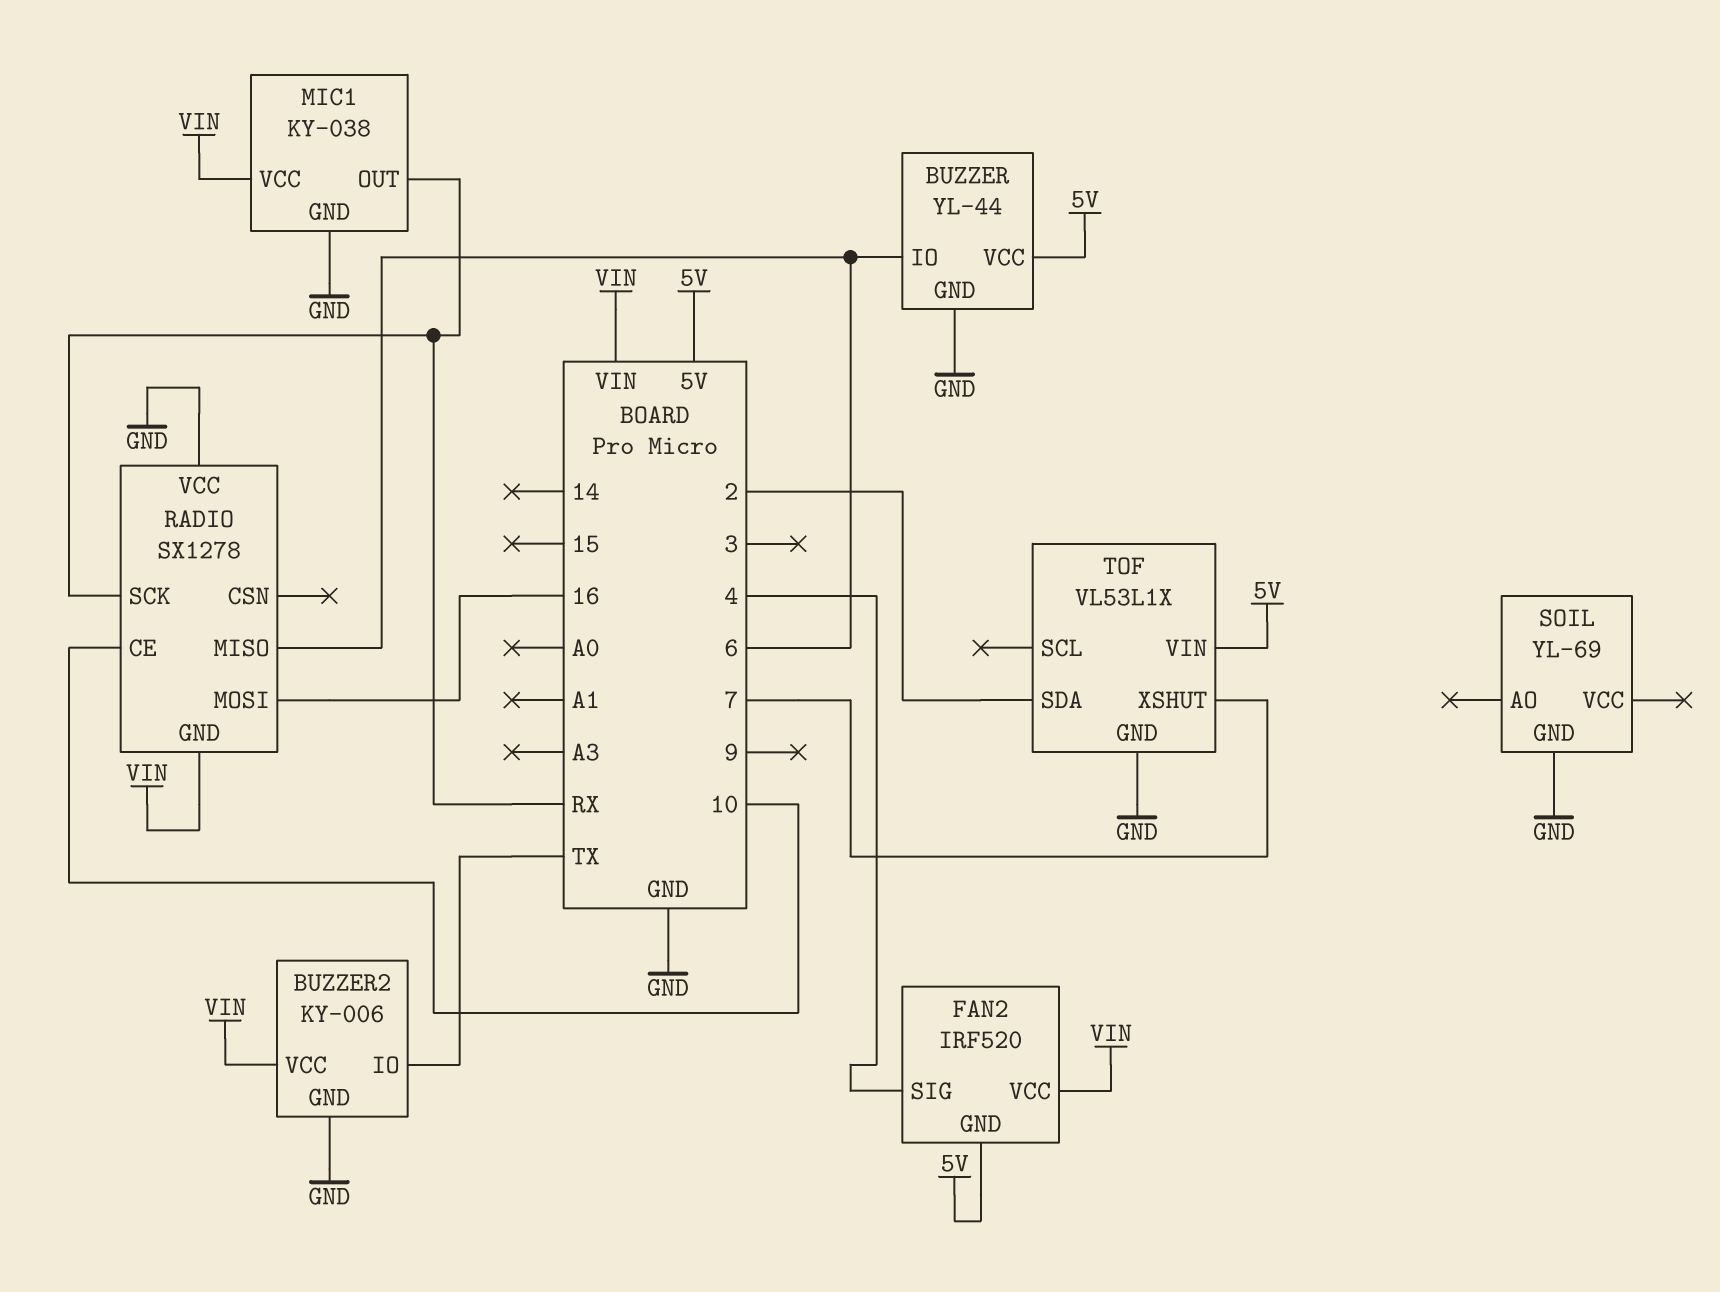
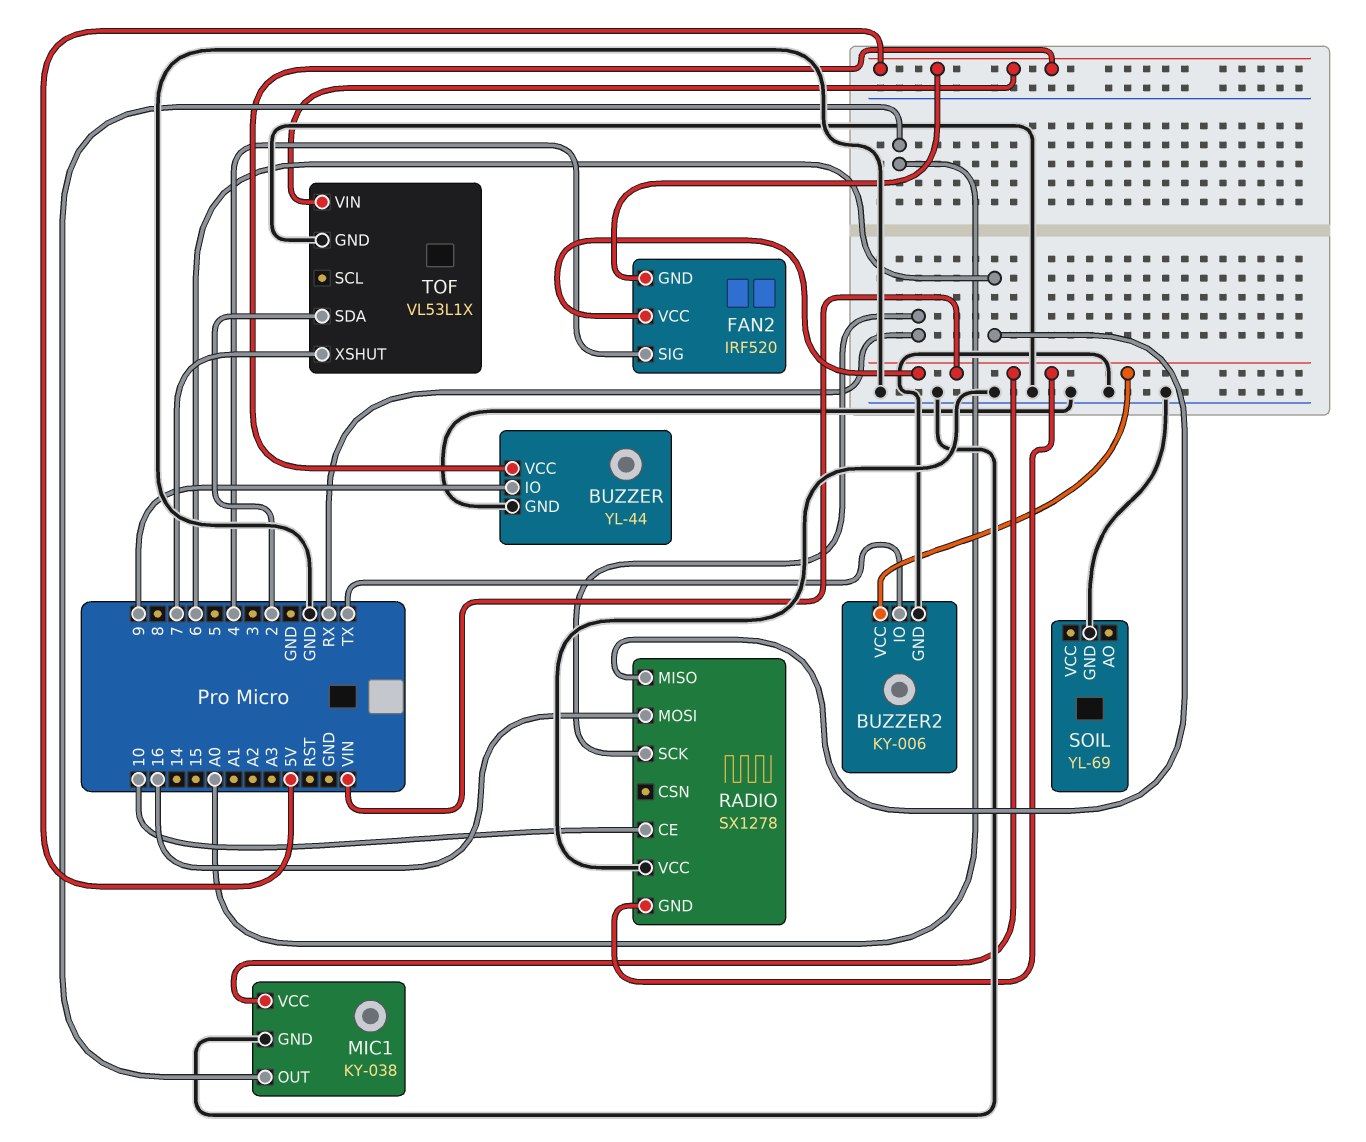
BUZZER pin IO: 6 -> 9
MIC1 pin OUT: RX -> A0

